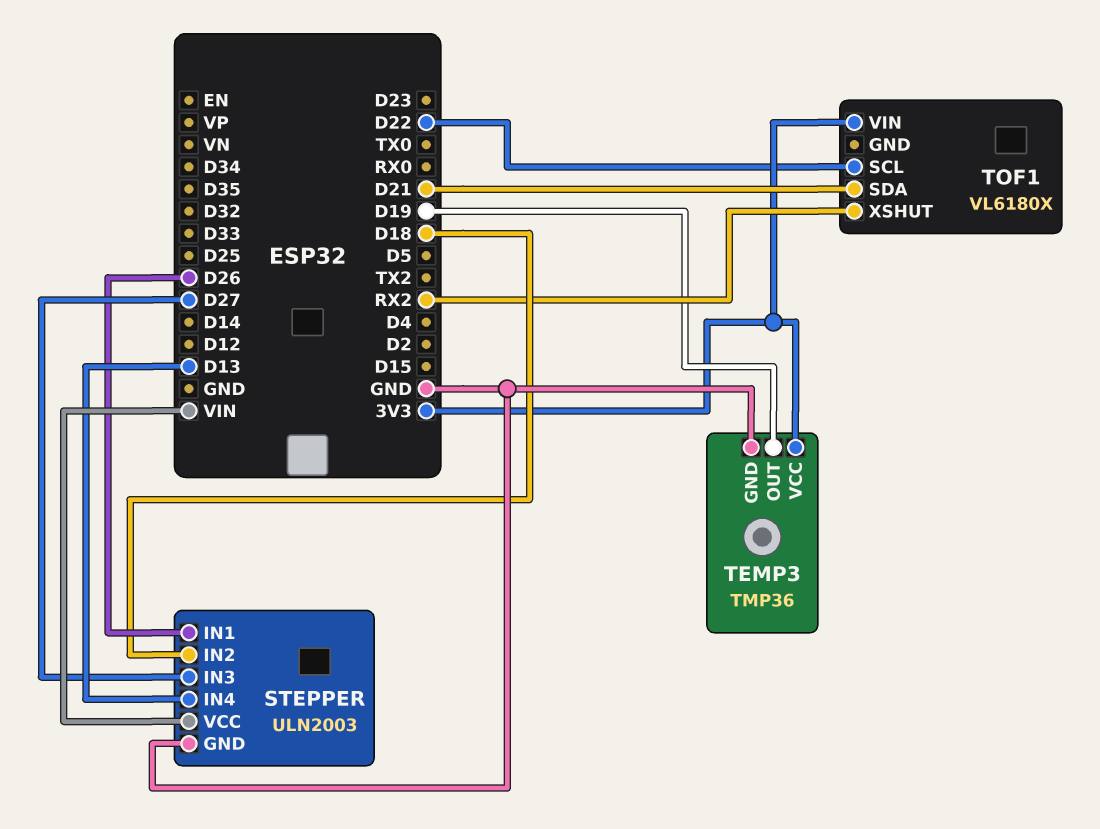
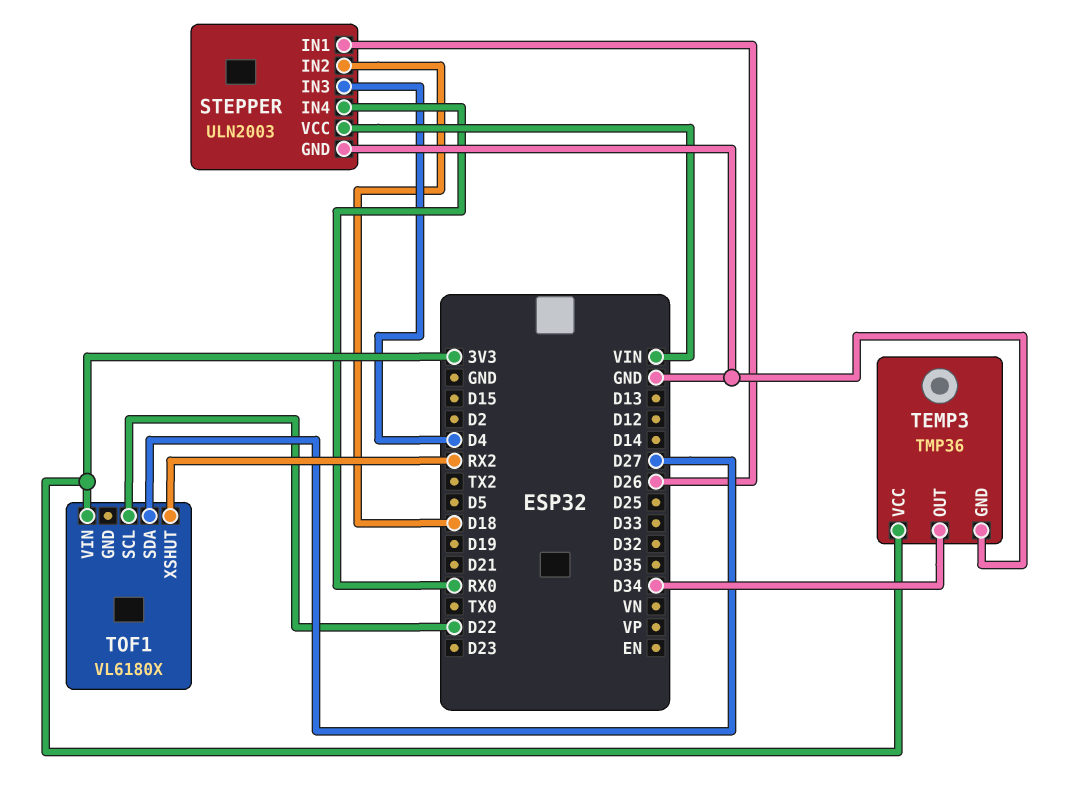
STEPPER pin IN3: D27 -> D4
STEPPER pin IN4: D13 -> RX0
TEMP3 pin OUT: D19 -> D34
TOF1 pin SDA: D21 -> D27

